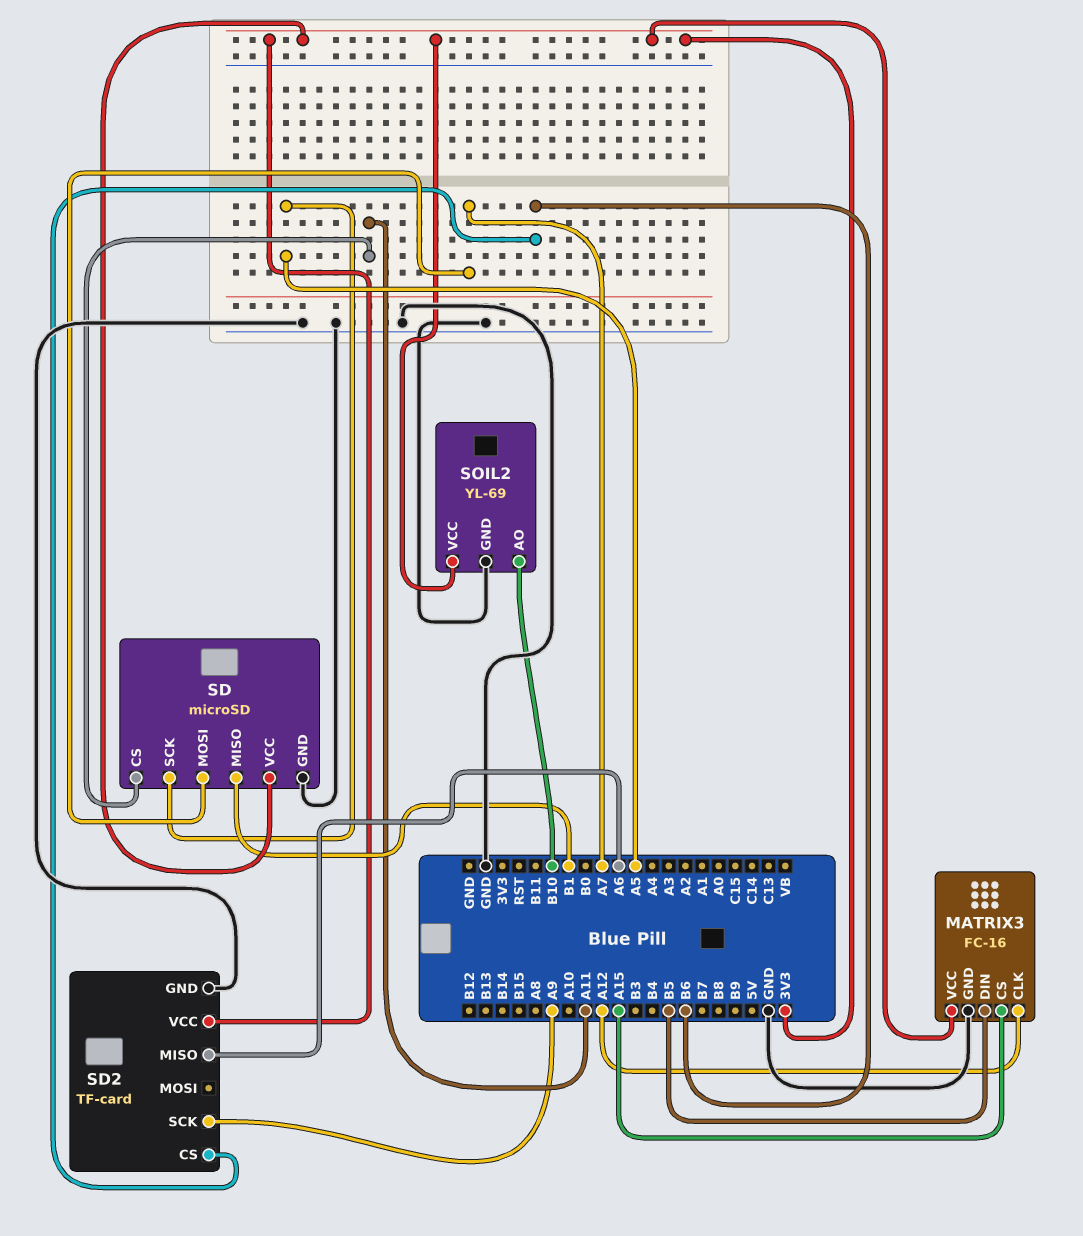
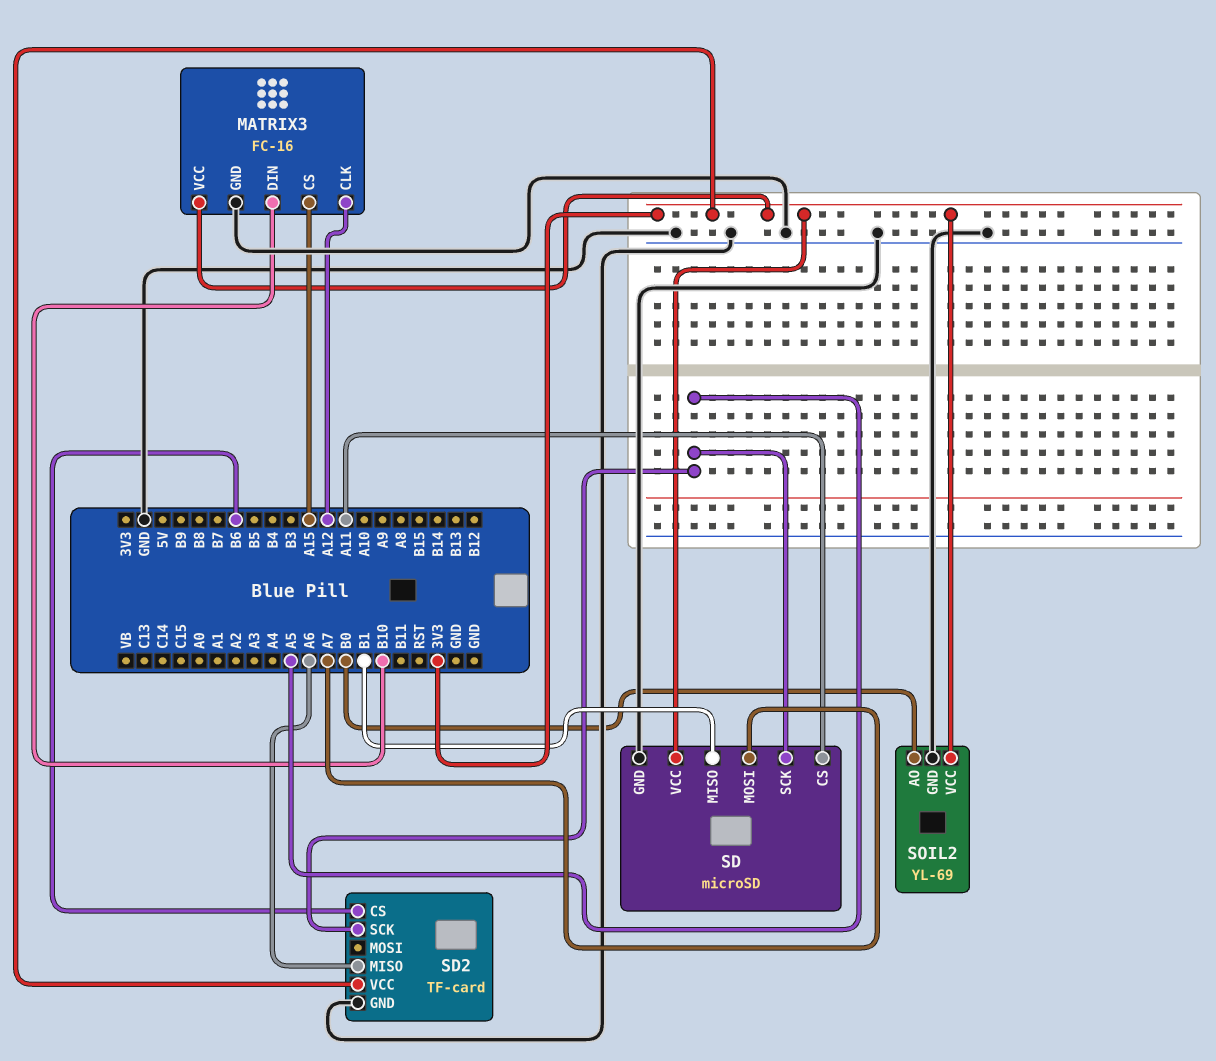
MATRIX3 pin DIN: B5 -> B10
SD2 pin SCK: A9 -> A5
SOIL2 pin AO: B10 -> B0

